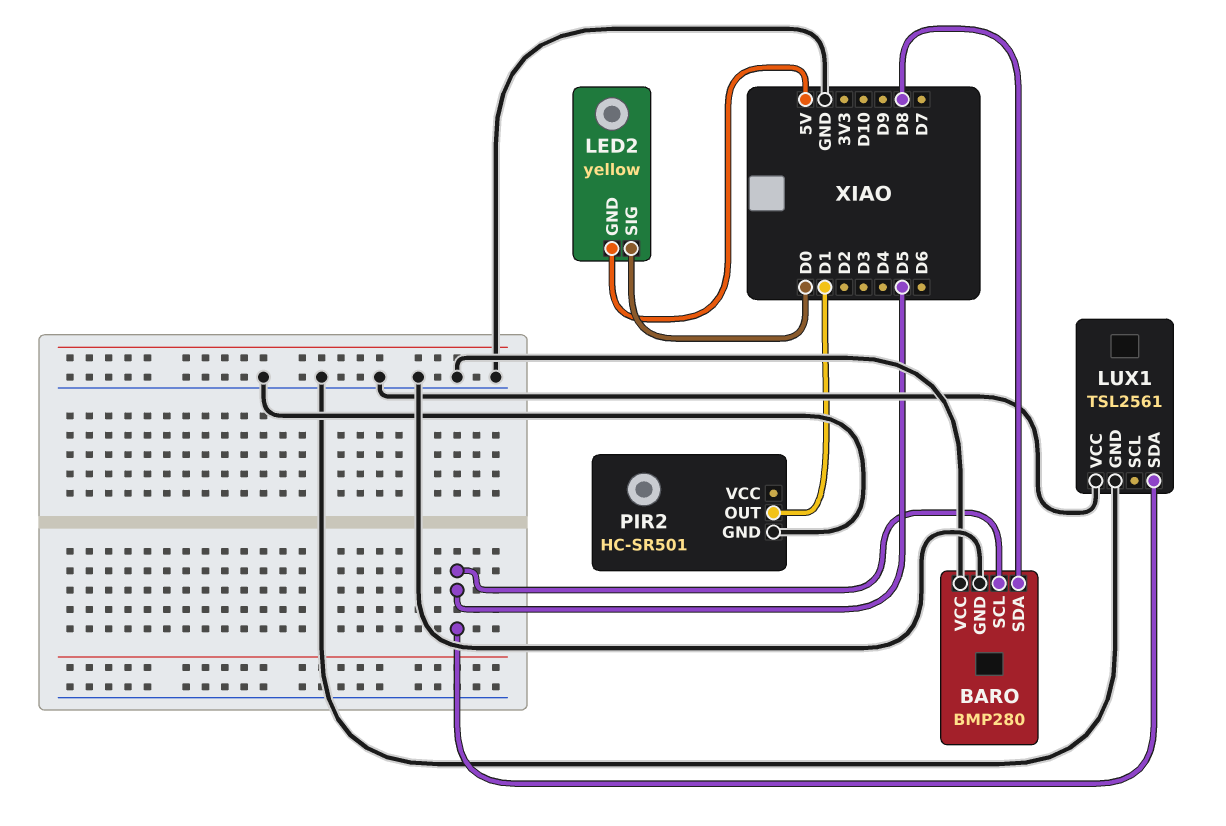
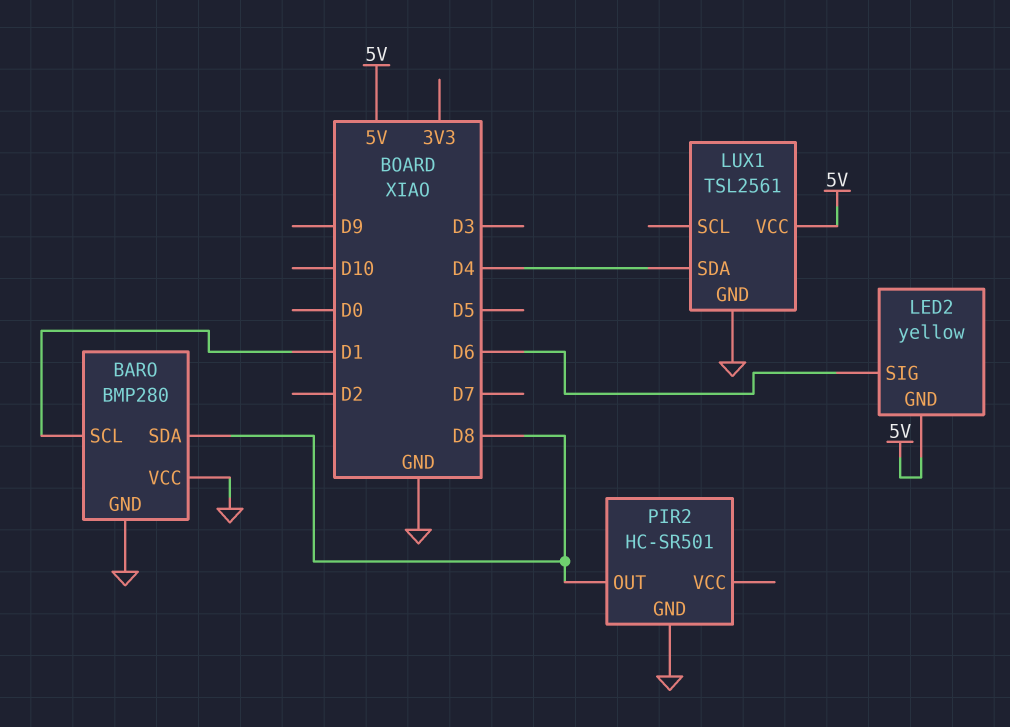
BARO pin SCL: D5 -> D1
LED2 pin SIG: D0 -> D6
LUX1 pin SDA: D5 -> D4
LUX1 pin VCC: GND -> 5V
PIR2 pin OUT: D1 -> D8

